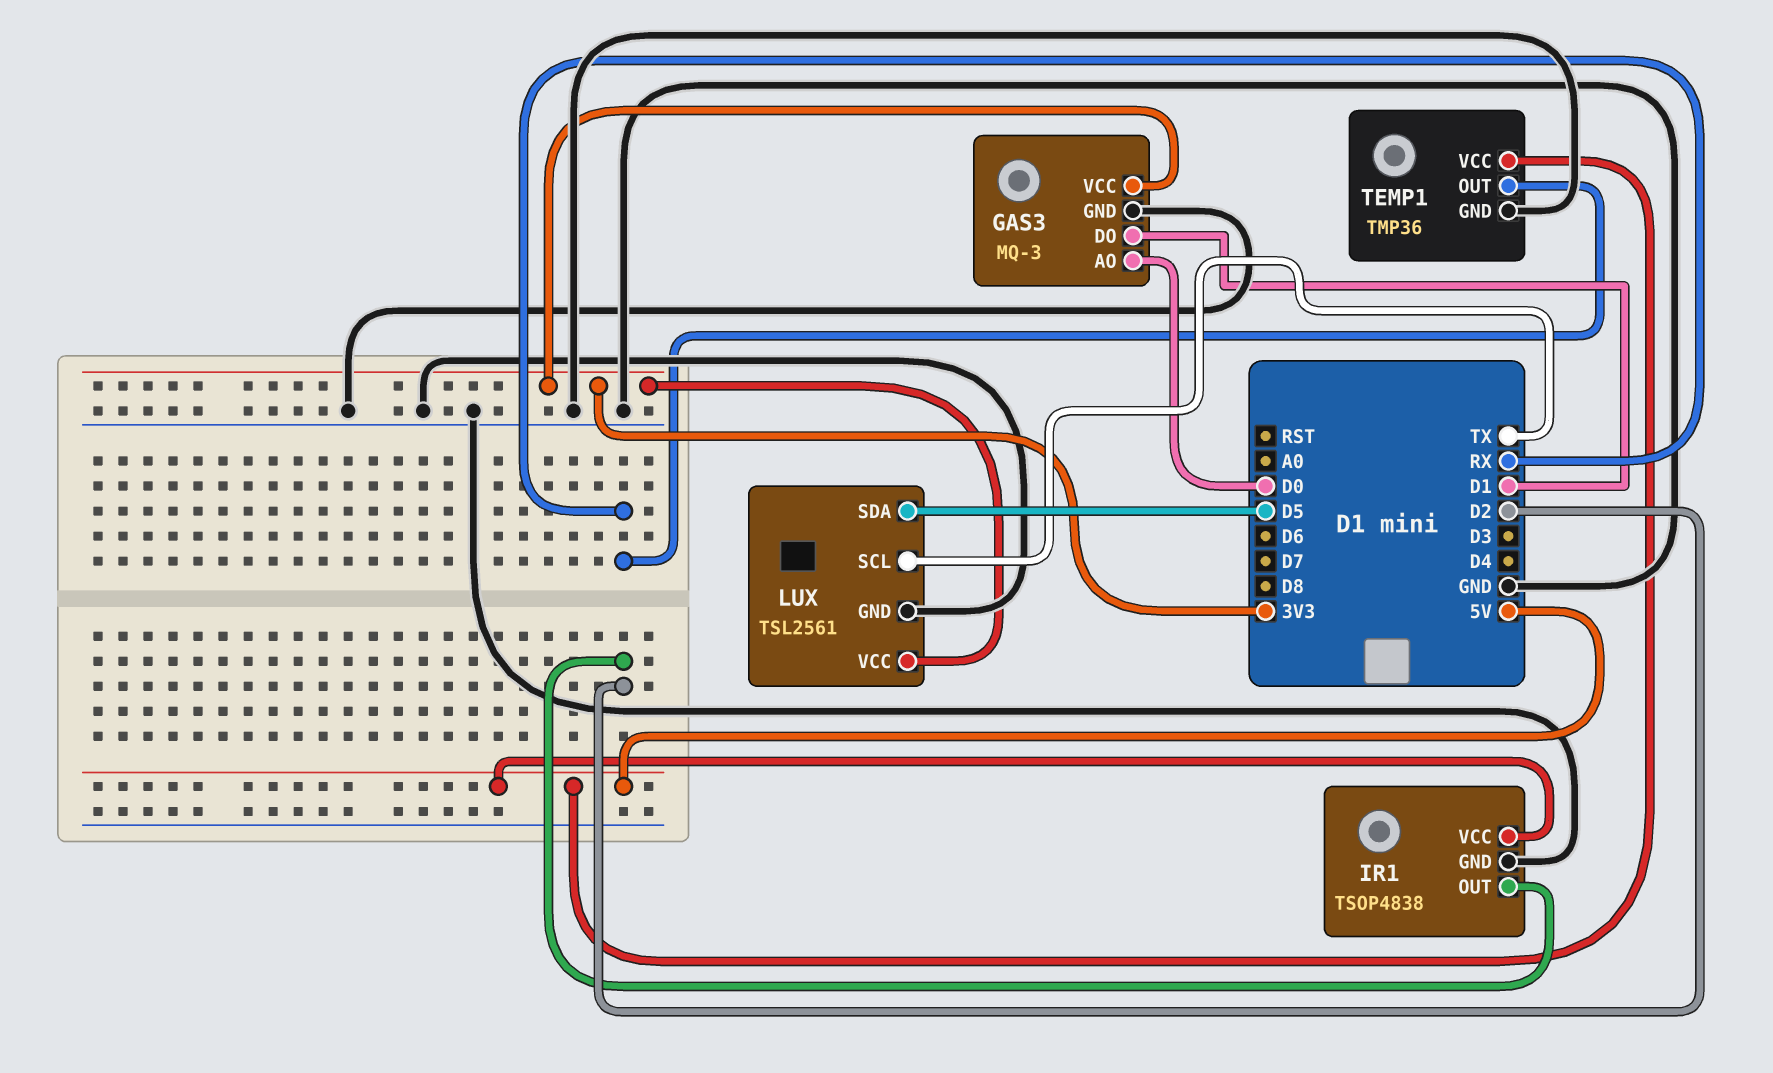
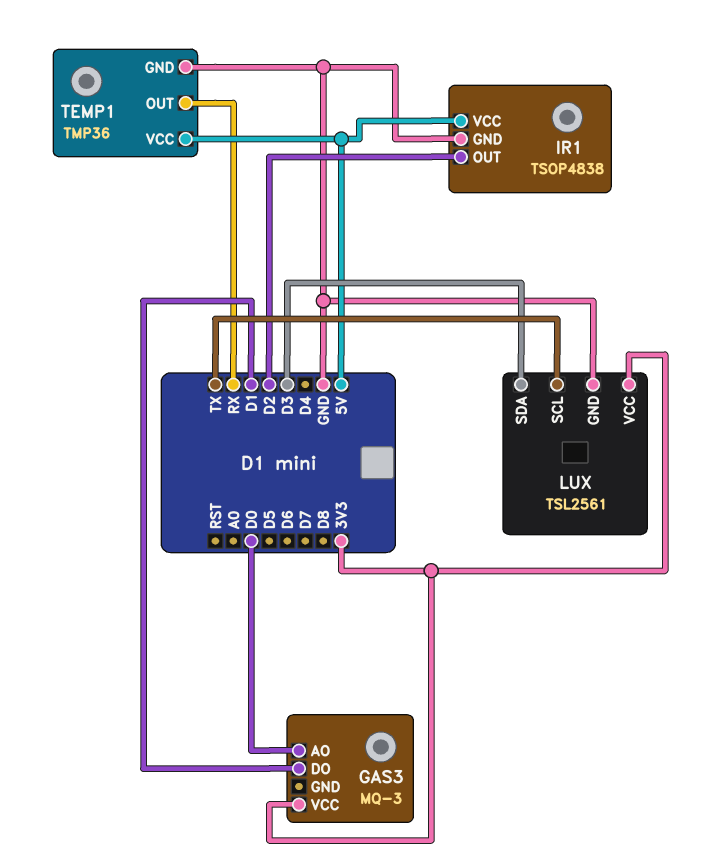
GAS3 pin GND: GND -> none
LUX pin SDA: D5 -> D3

